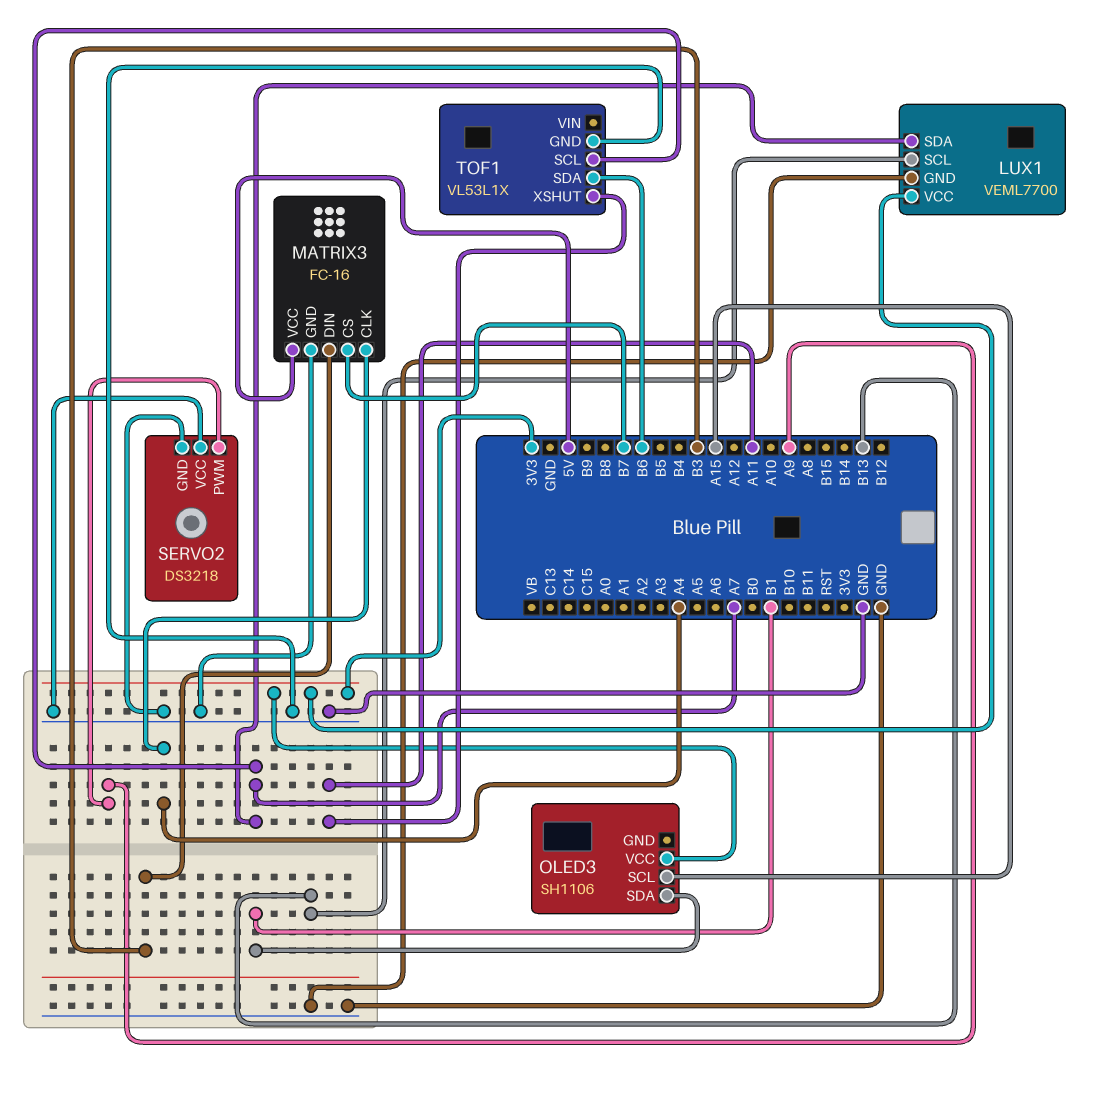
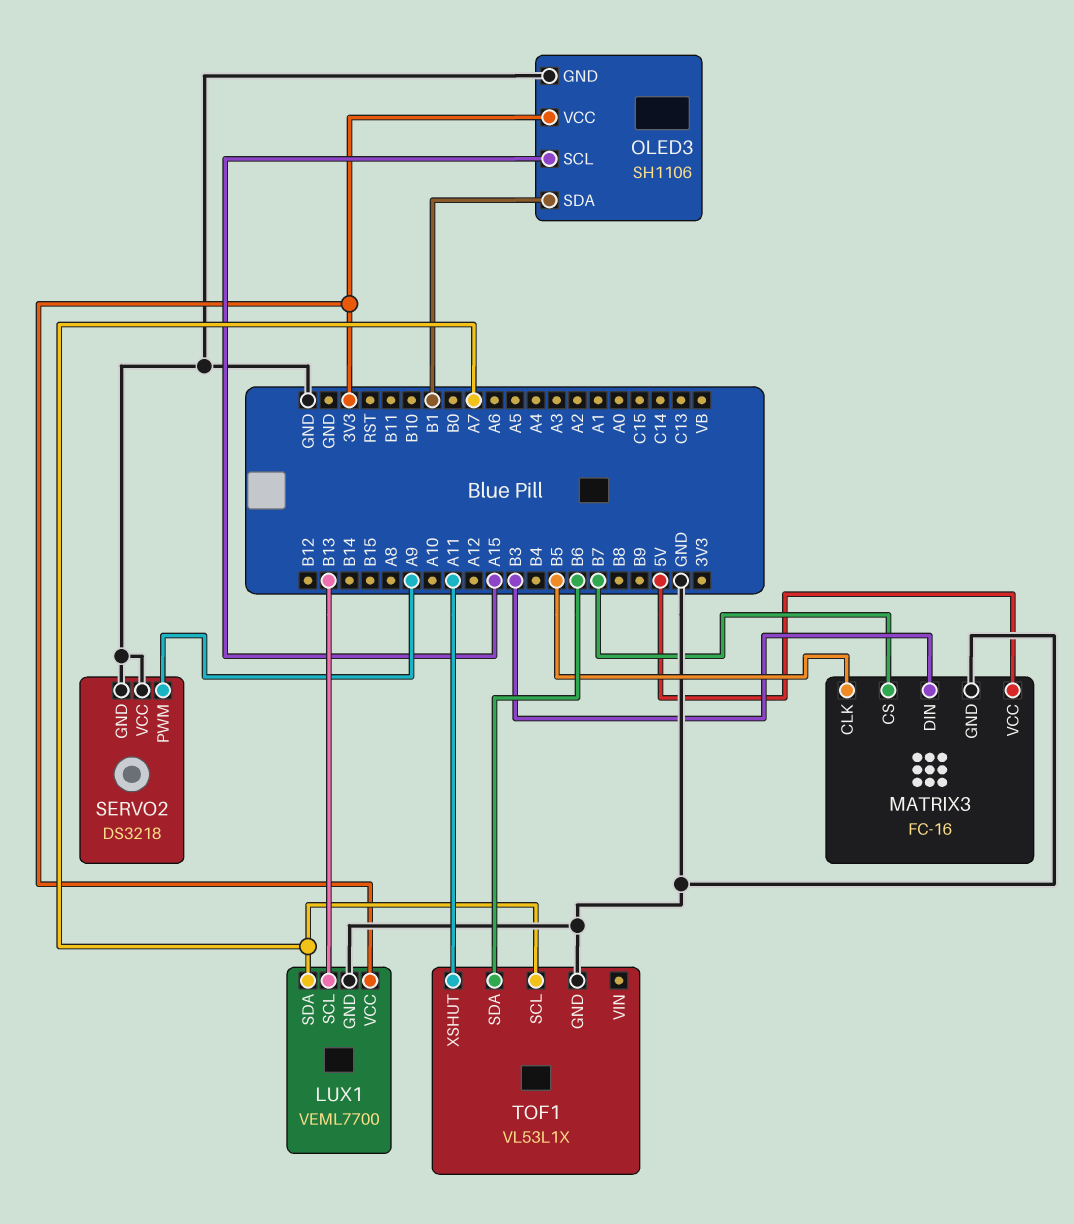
MATRIX3 pin CLK: A4 -> B5
OLED3 pin GND: none -> GND

